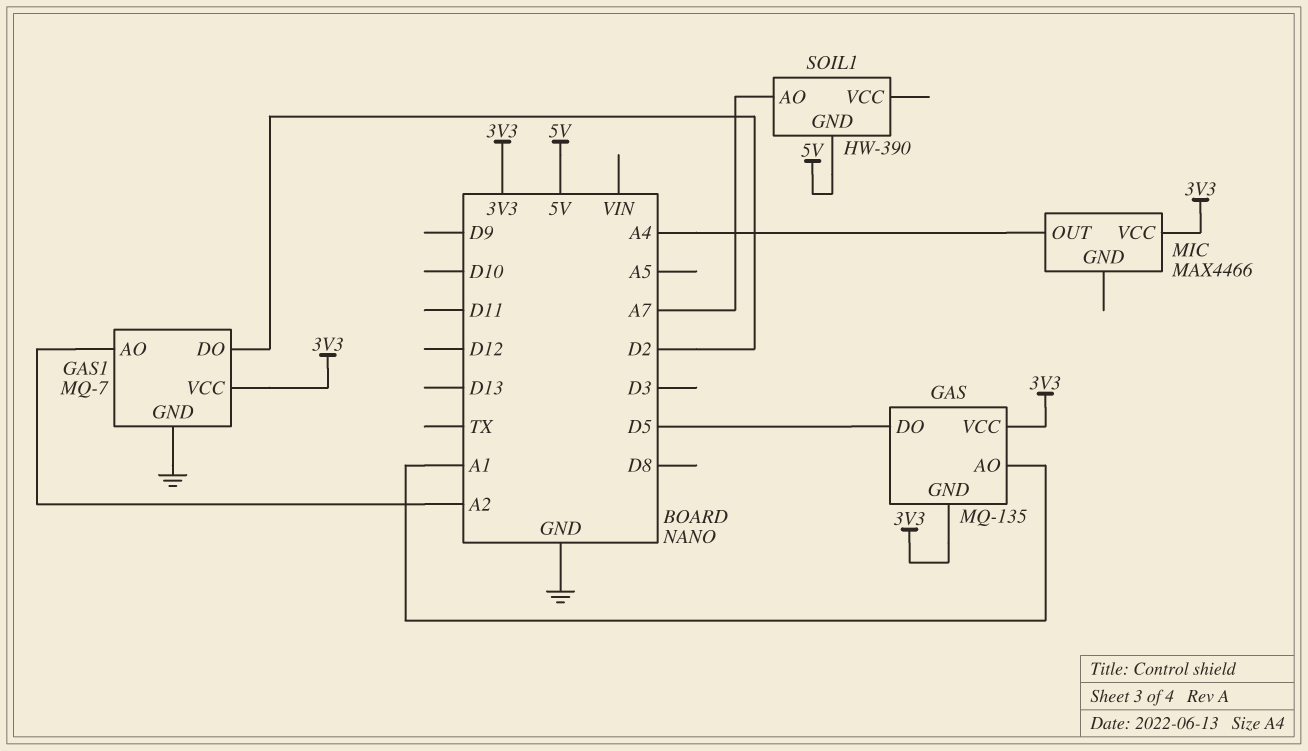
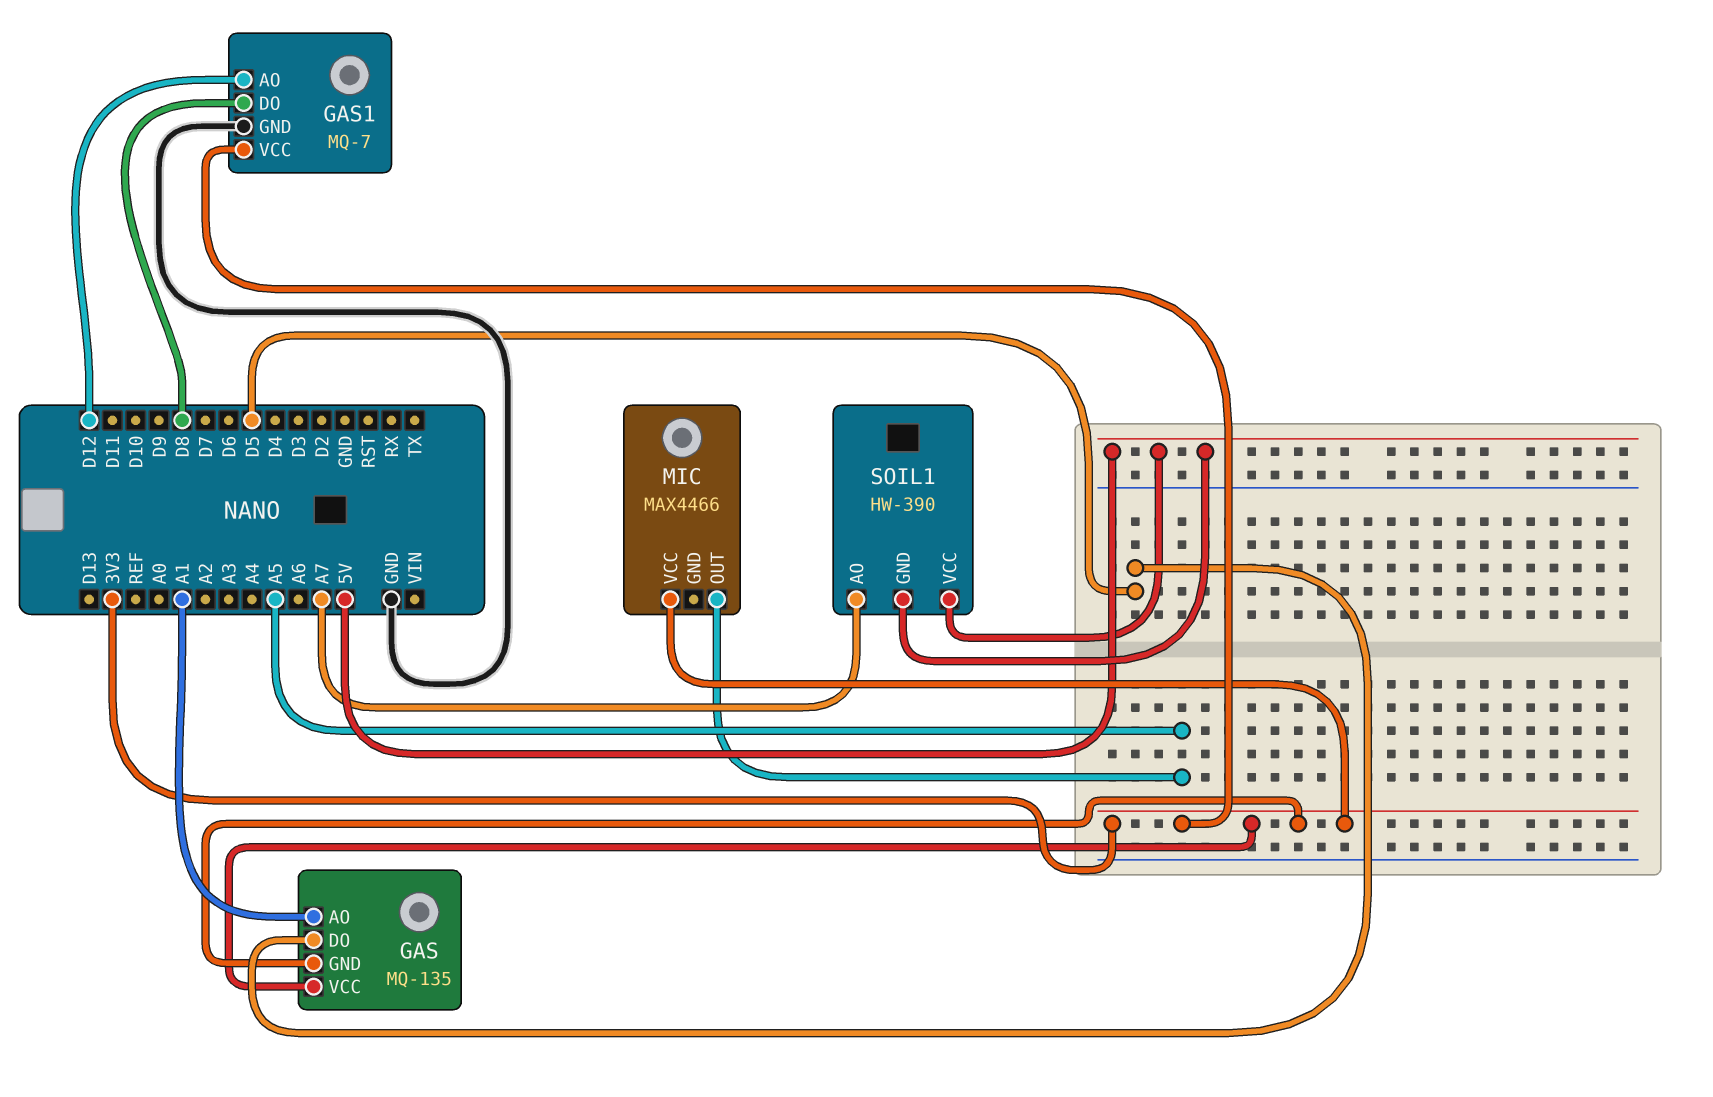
GAS1 pin AO: A2 -> D12
GAS1 pin DO: D2 -> D8
MIC pin OUT: A4 -> A5
SOIL1 pin VCC: none -> 5V

